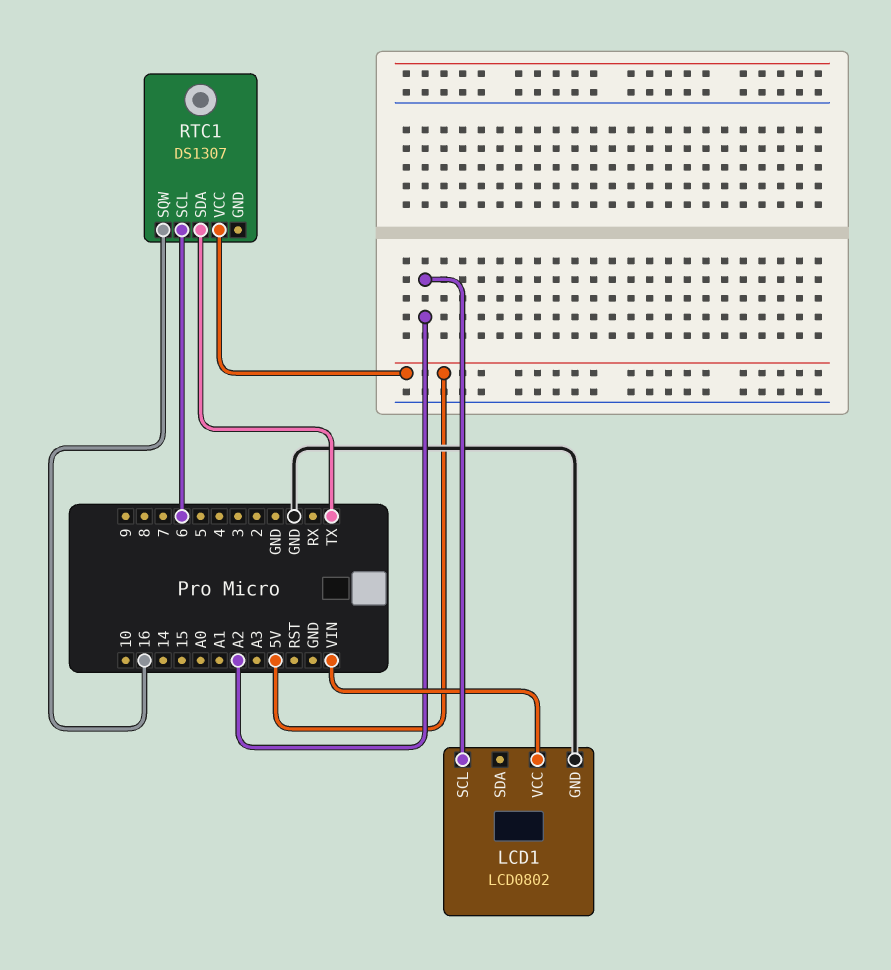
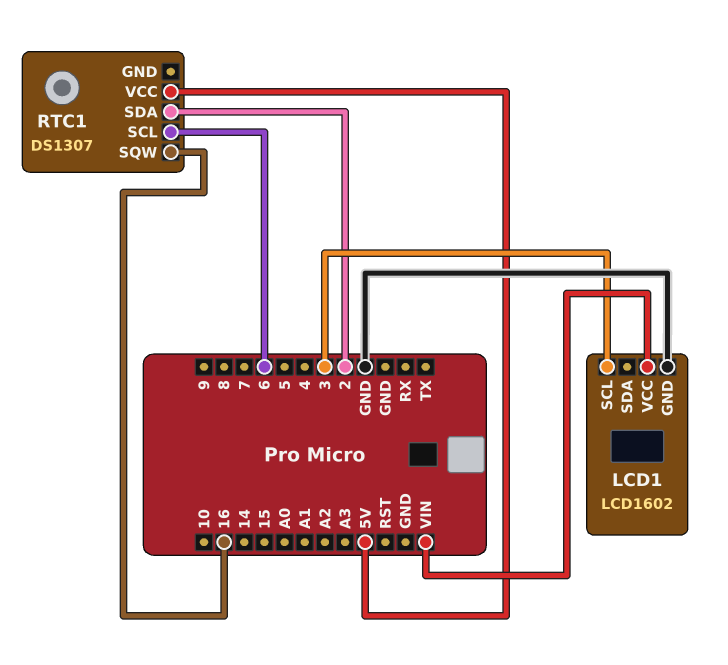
LCD1: LCD0802 -> LCD1602
LCD1 pin SCL: A2 -> 3
RTC1 pin SDA: TX -> 2

